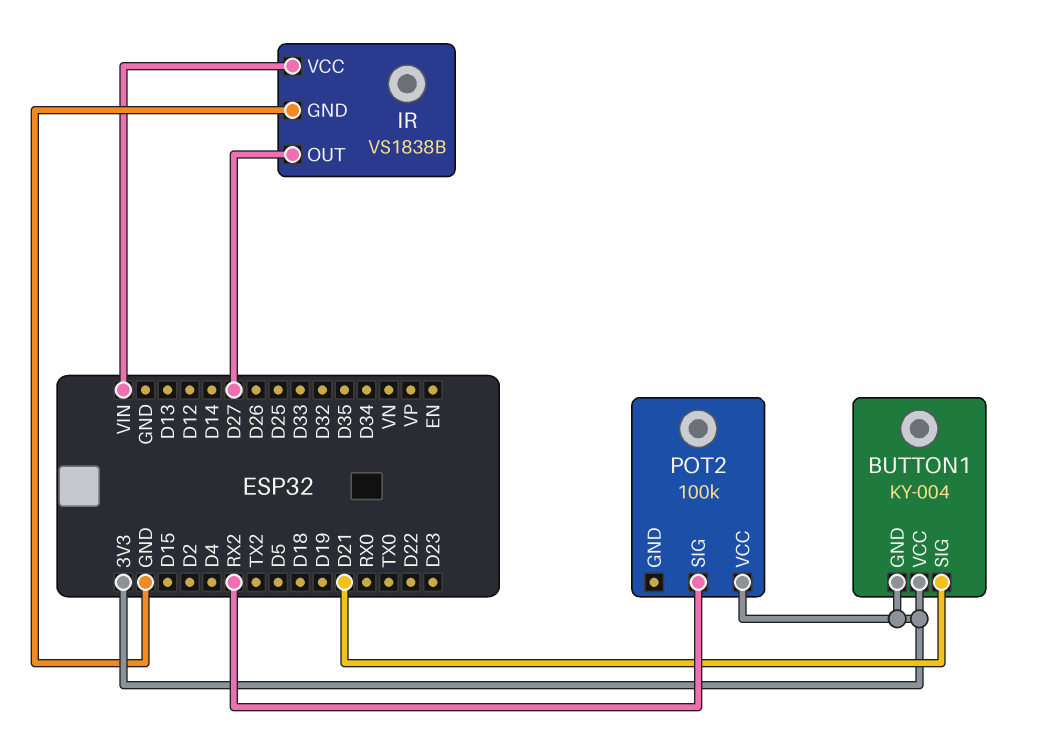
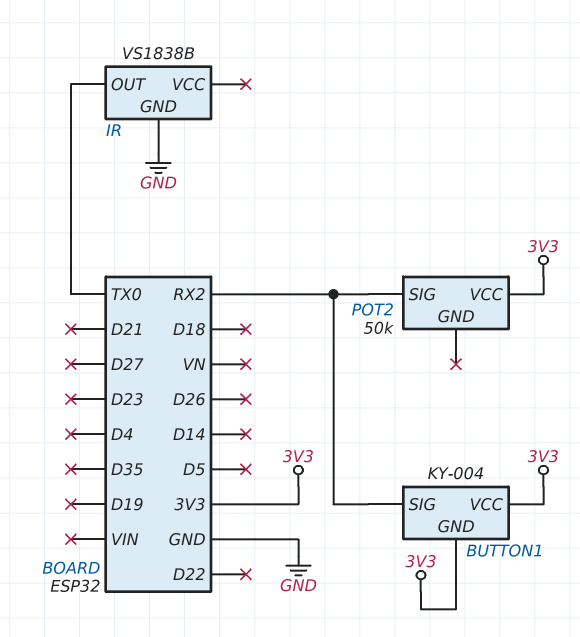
BUTTON1 pin SIG: D21 -> RX2
IR pin OUT: D27 -> TX0
IR pin VCC: VIN -> none
POT2: 100k -> 50k

